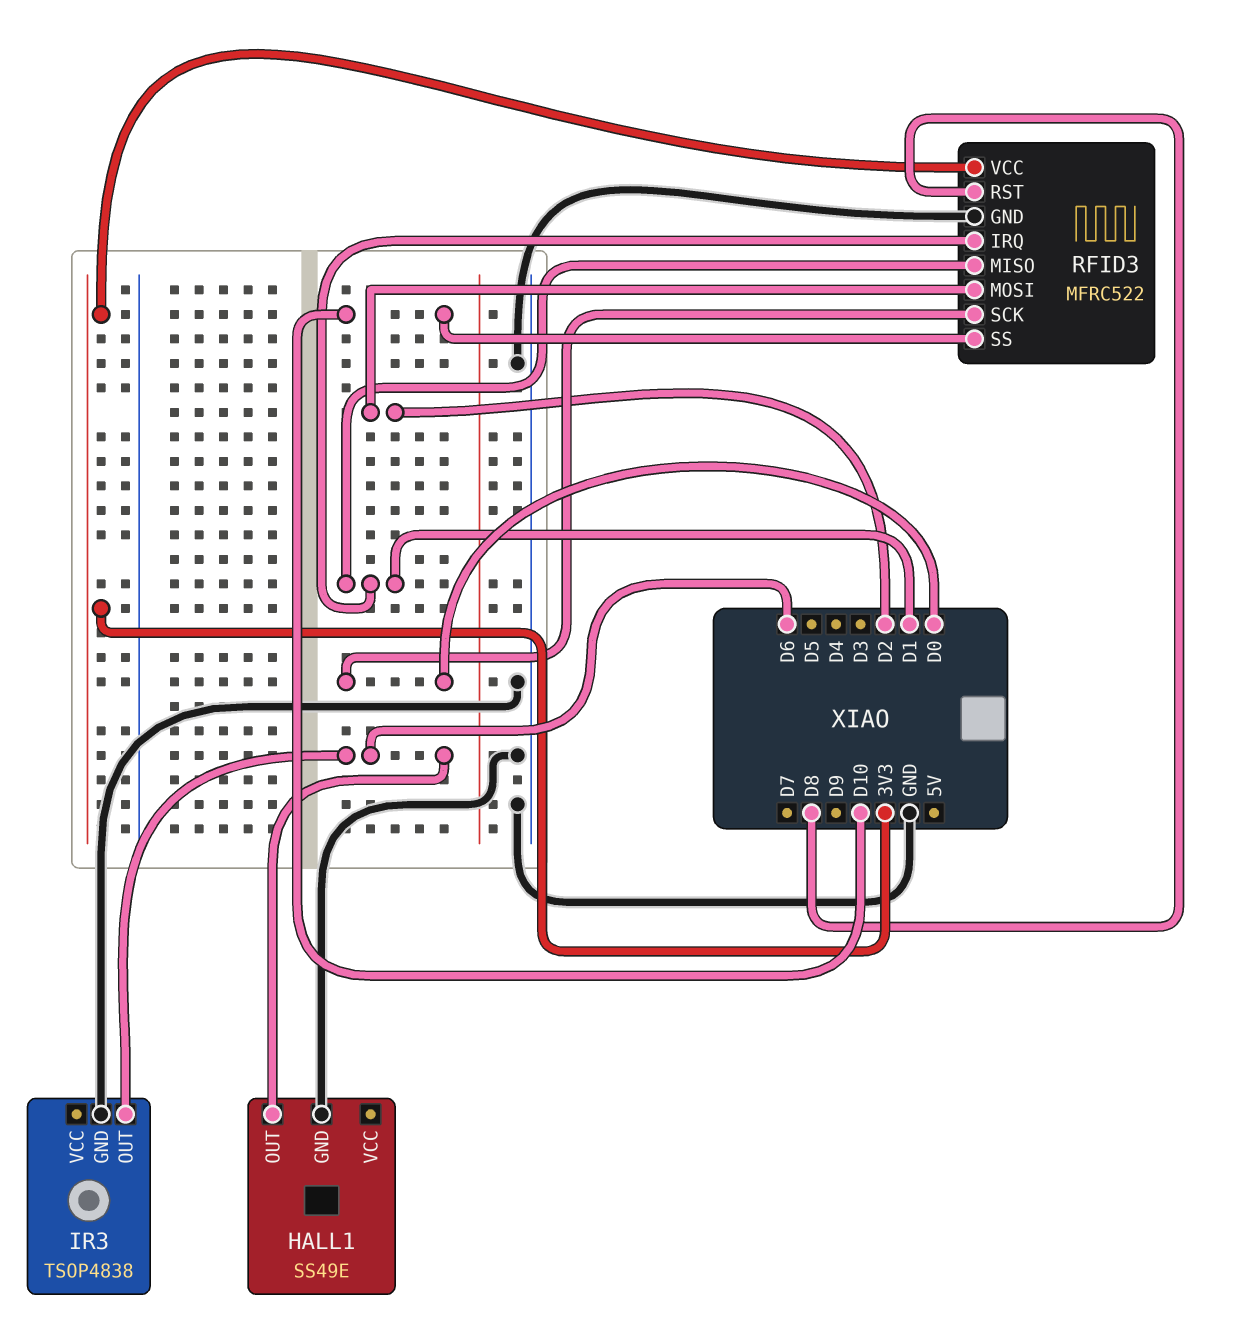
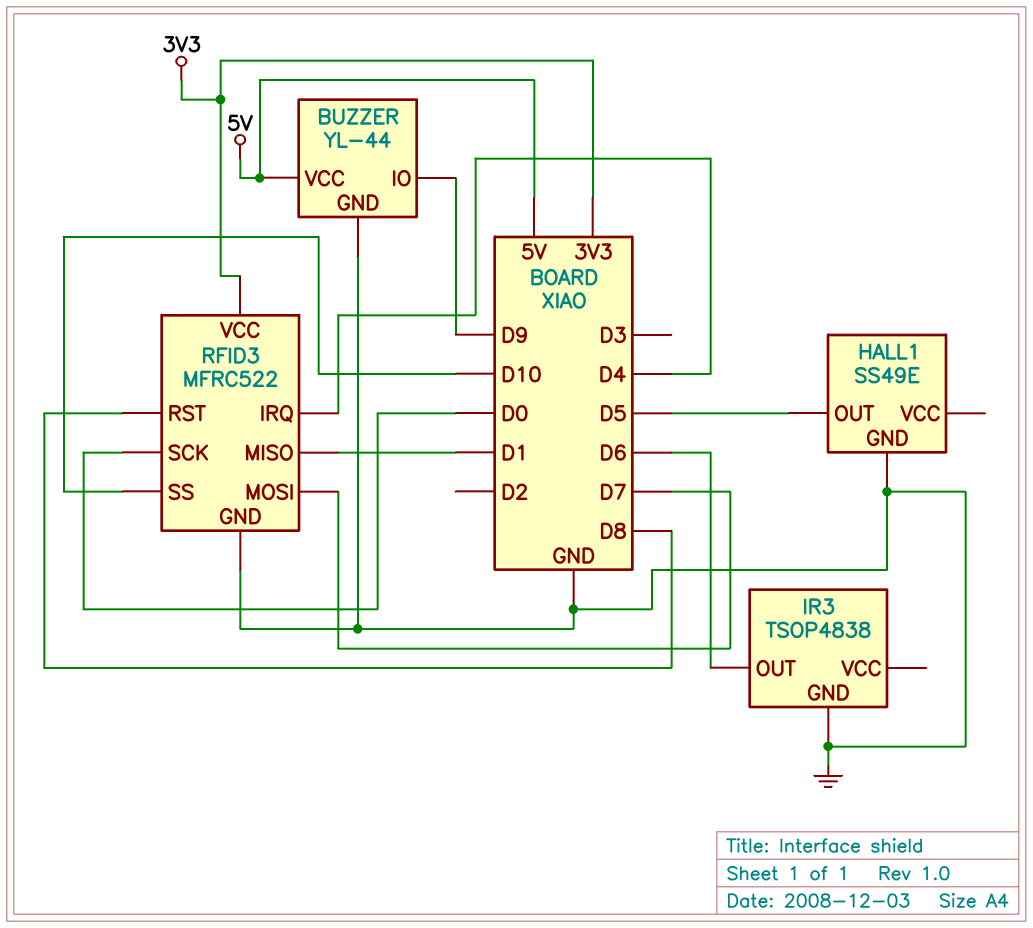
BUZZER: none -> YL-44
BUZZER pin GND: none -> GND
BUZZER pin IO: none -> D9
BUZZER pin VCC: none -> 5V
HALL1 pin OUT: D6 -> D5
RFID3 pin IRQ: D1 -> D4
RFID3 pin MOSI: D2 -> D7

